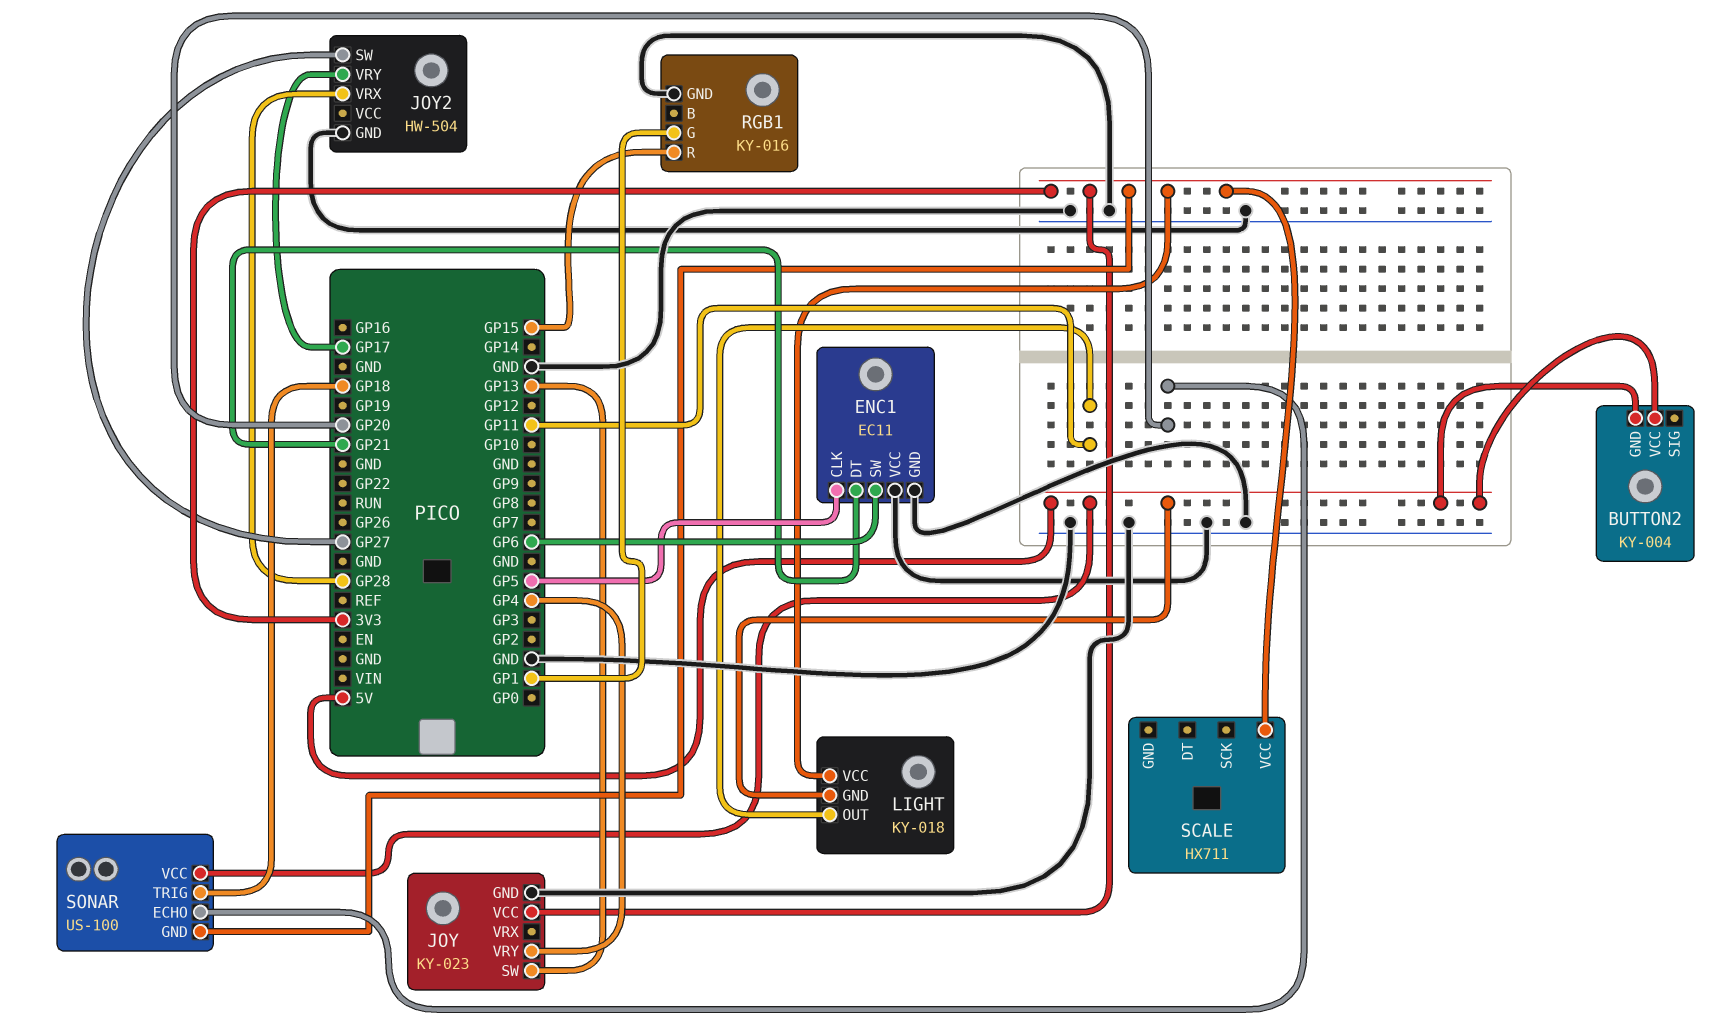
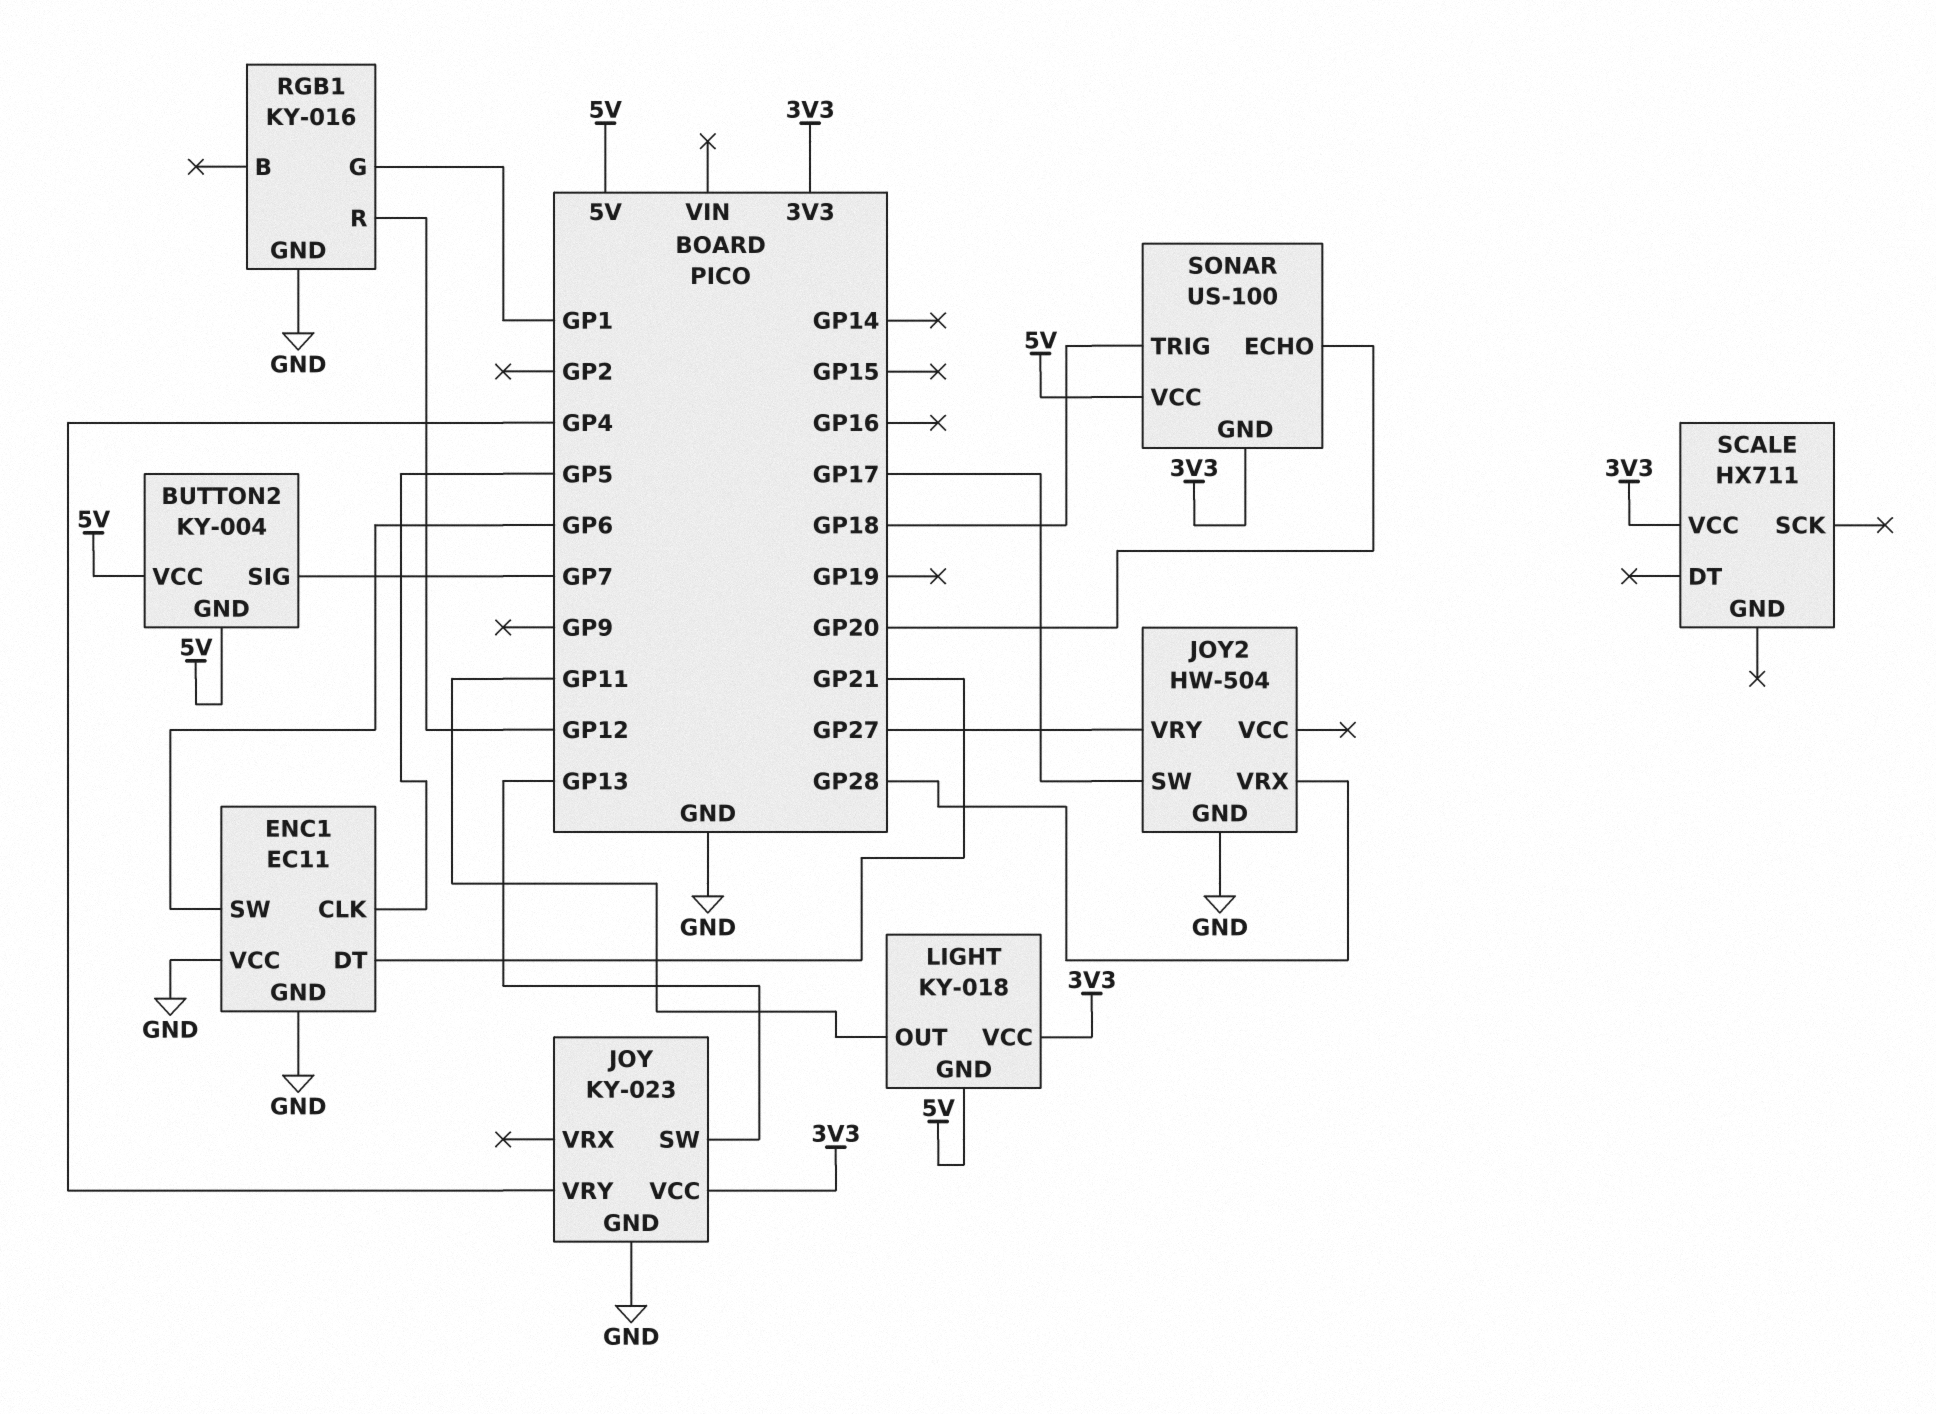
BUTTON2 pin SIG: none -> GP7
JOY2 pin SW: GP27 -> GP17
JOY2 pin VRY: GP17 -> GP27
RGB1 pin R: GP15 -> GP12

